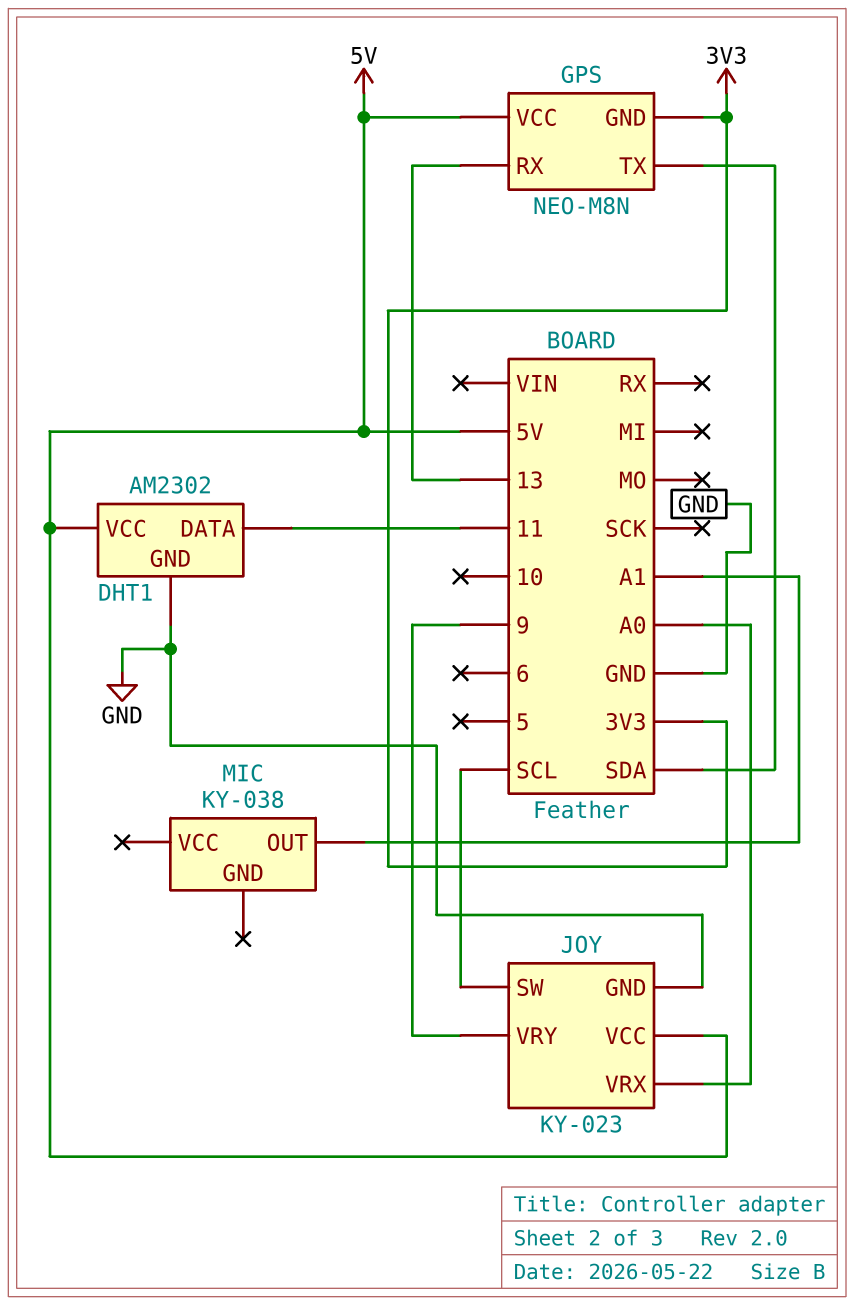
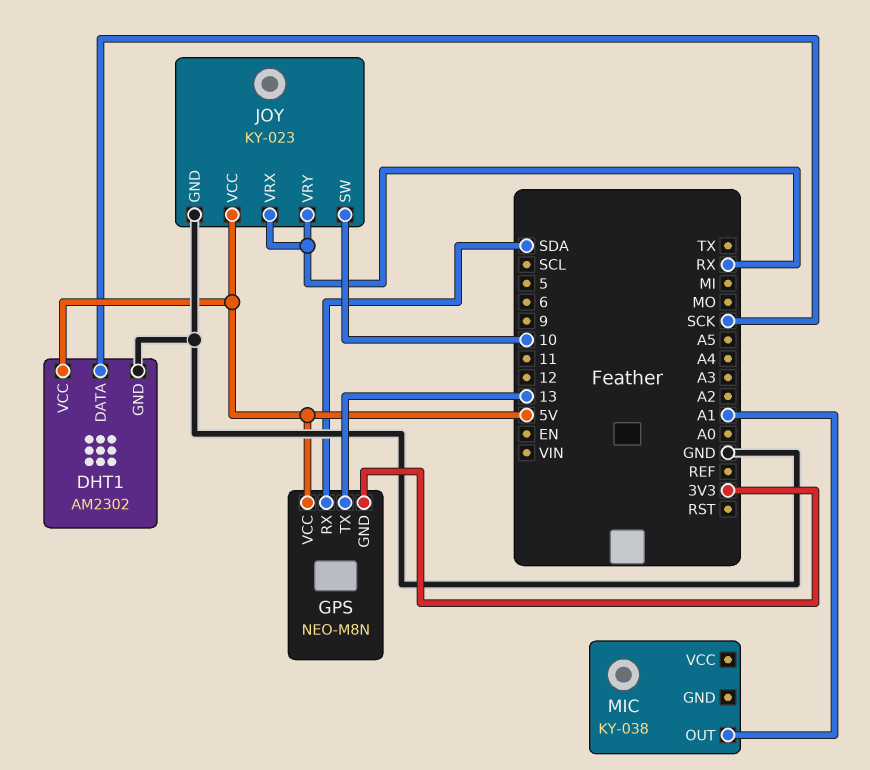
DHT1 pin DATA: 11 -> SCK
GPS pin RX: 13 -> SDA
GPS pin TX: SDA -> 13
JOY pin SW: SCL -> 10
JOY pin VRX: A0 -> RX
JOY pin VRY: 9 -> RX

